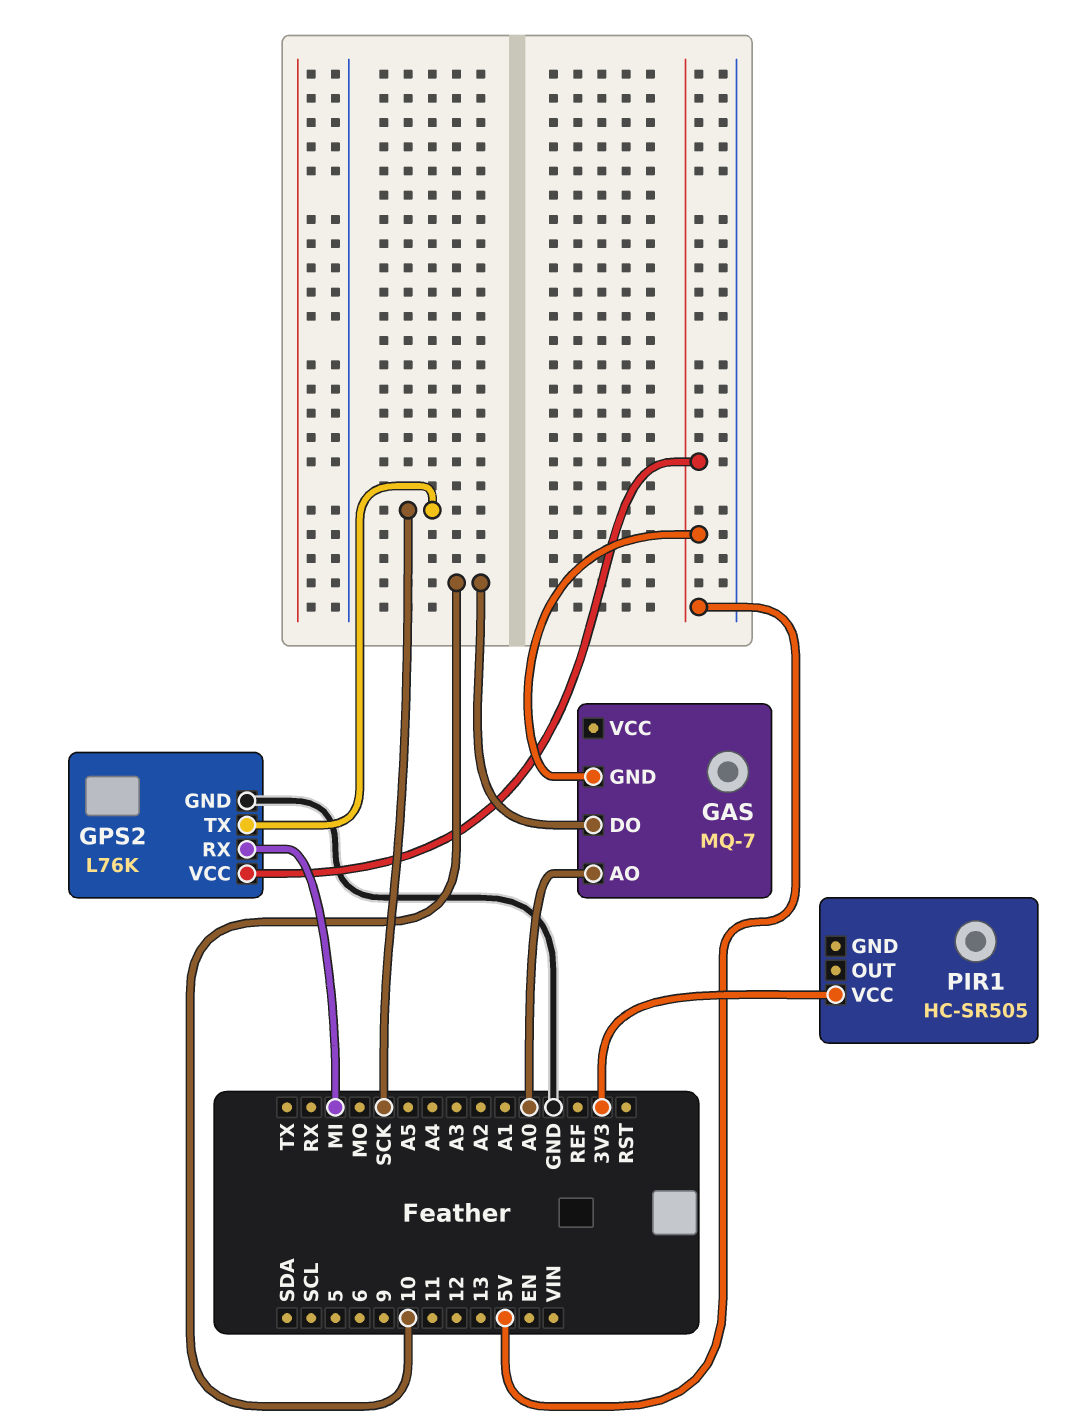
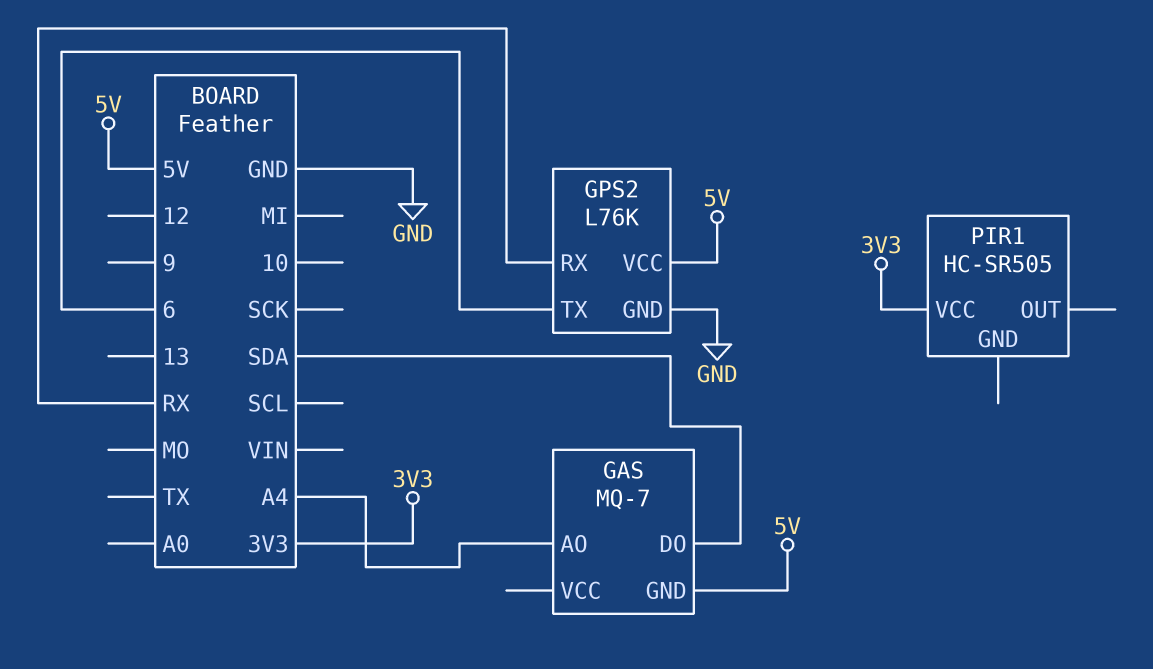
GAS pin AO: A0 -> A4
GAS pin DO: 10 -> SDA
GPS2 pin RX: MI -> RX
GPS2 pin TX: SCK -> 6

